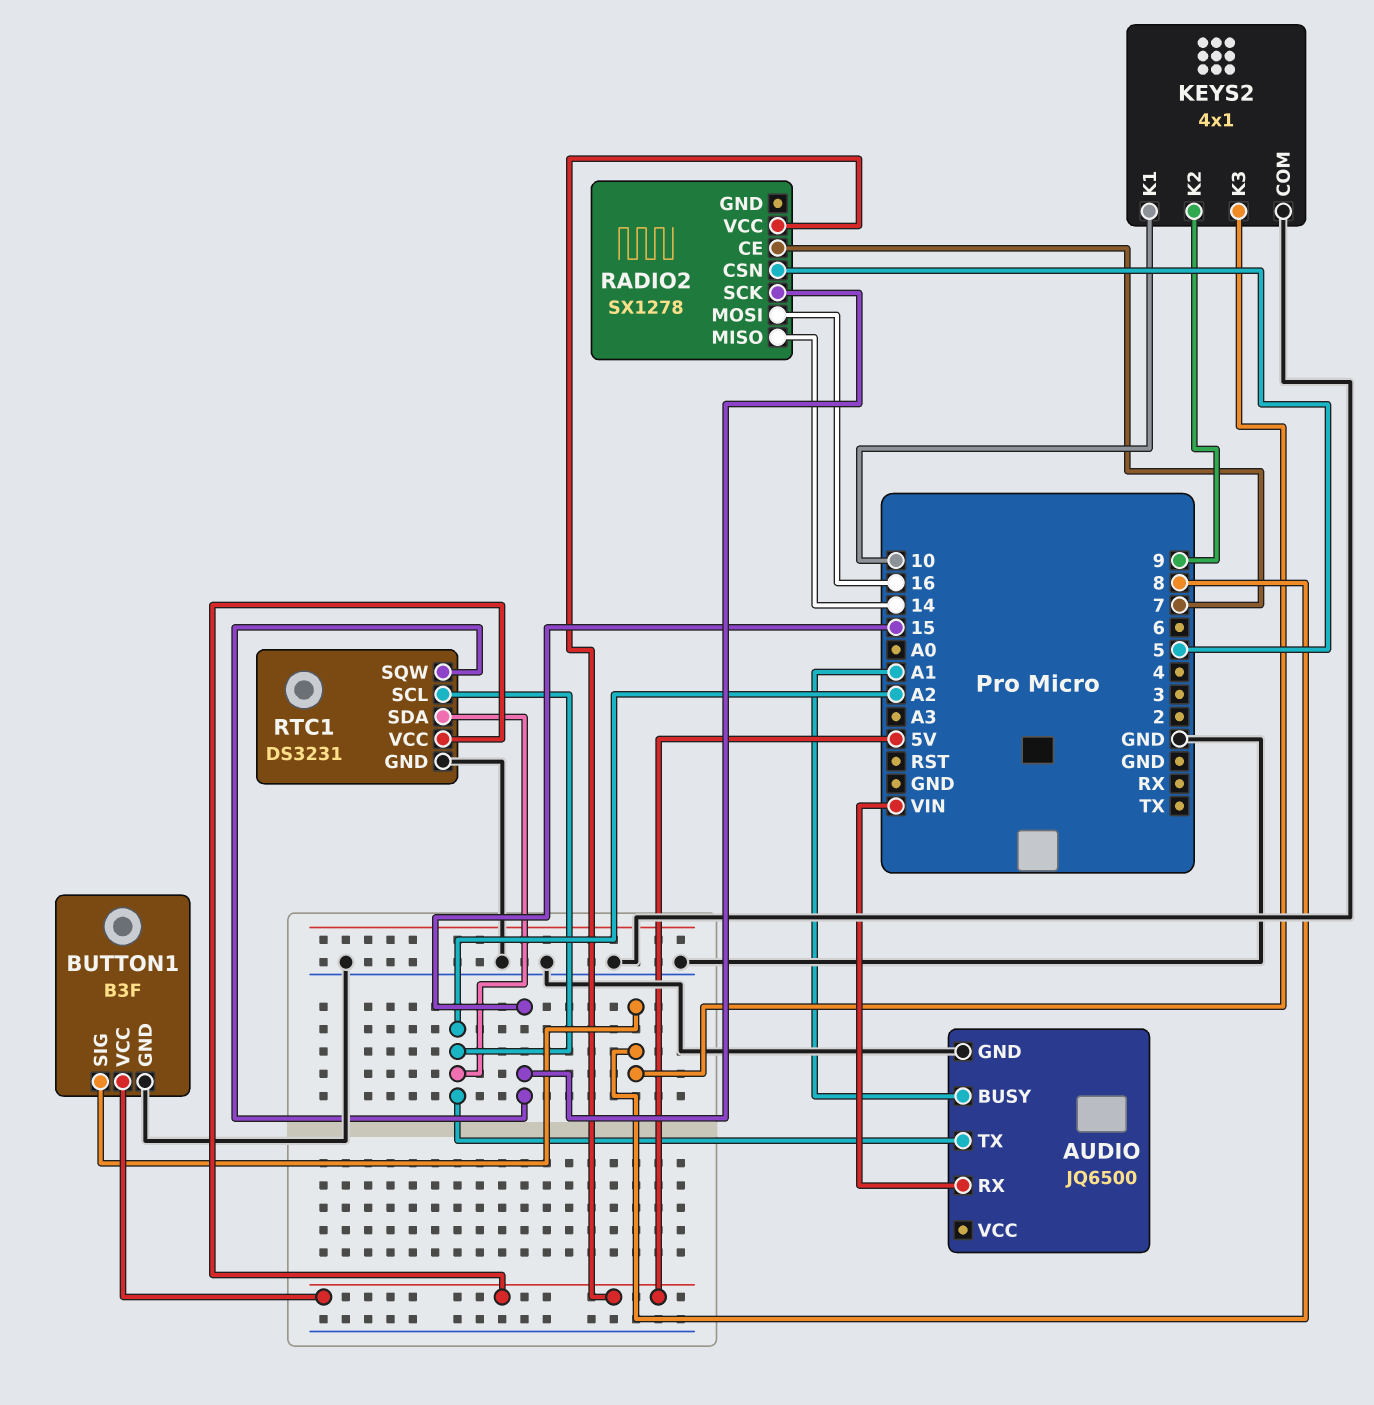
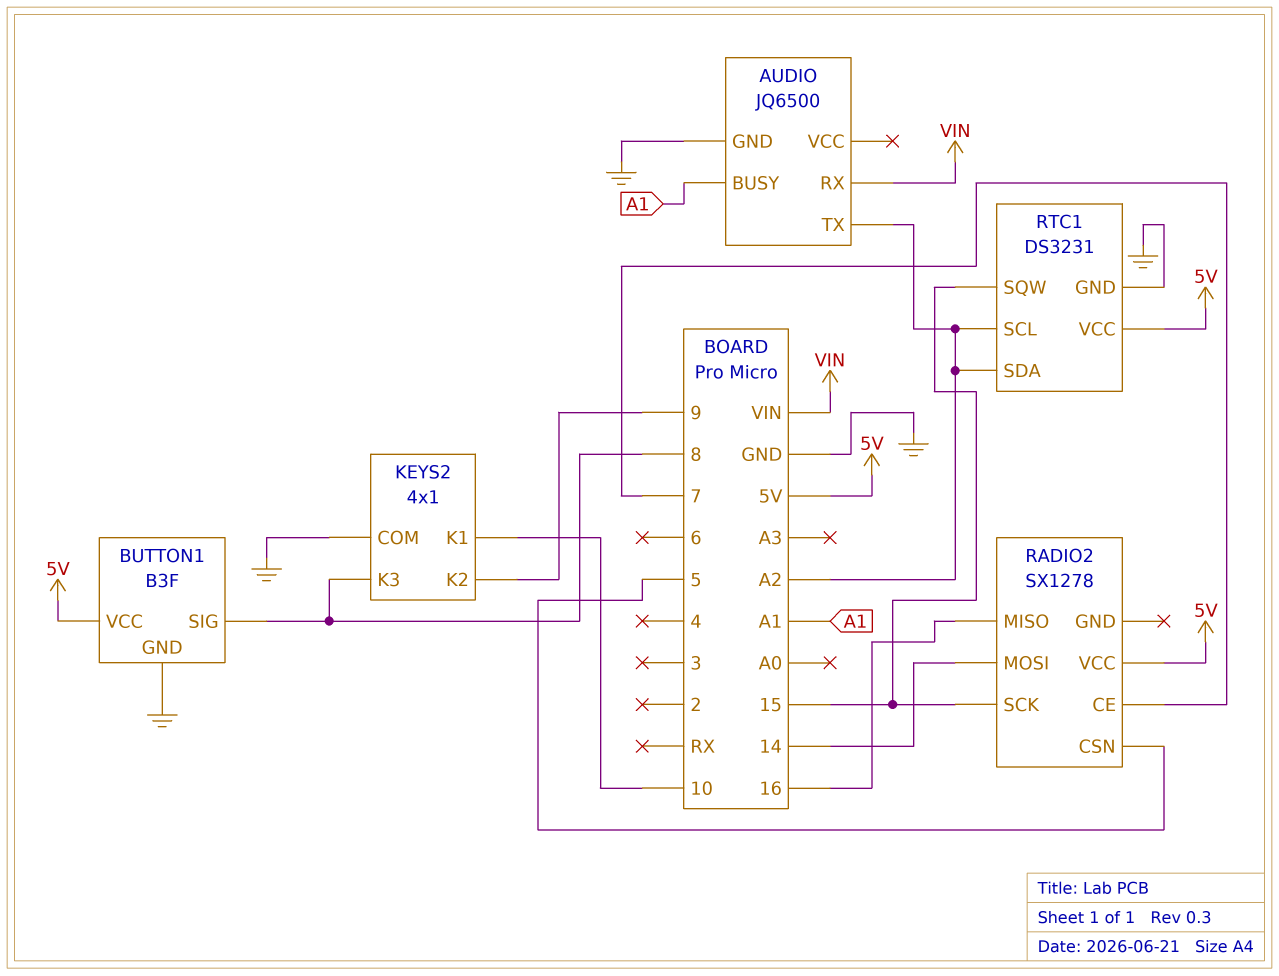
RADIO2 pin MISO: 14 -> 16
RADIO2 pin MOSI: 16 -> 14

